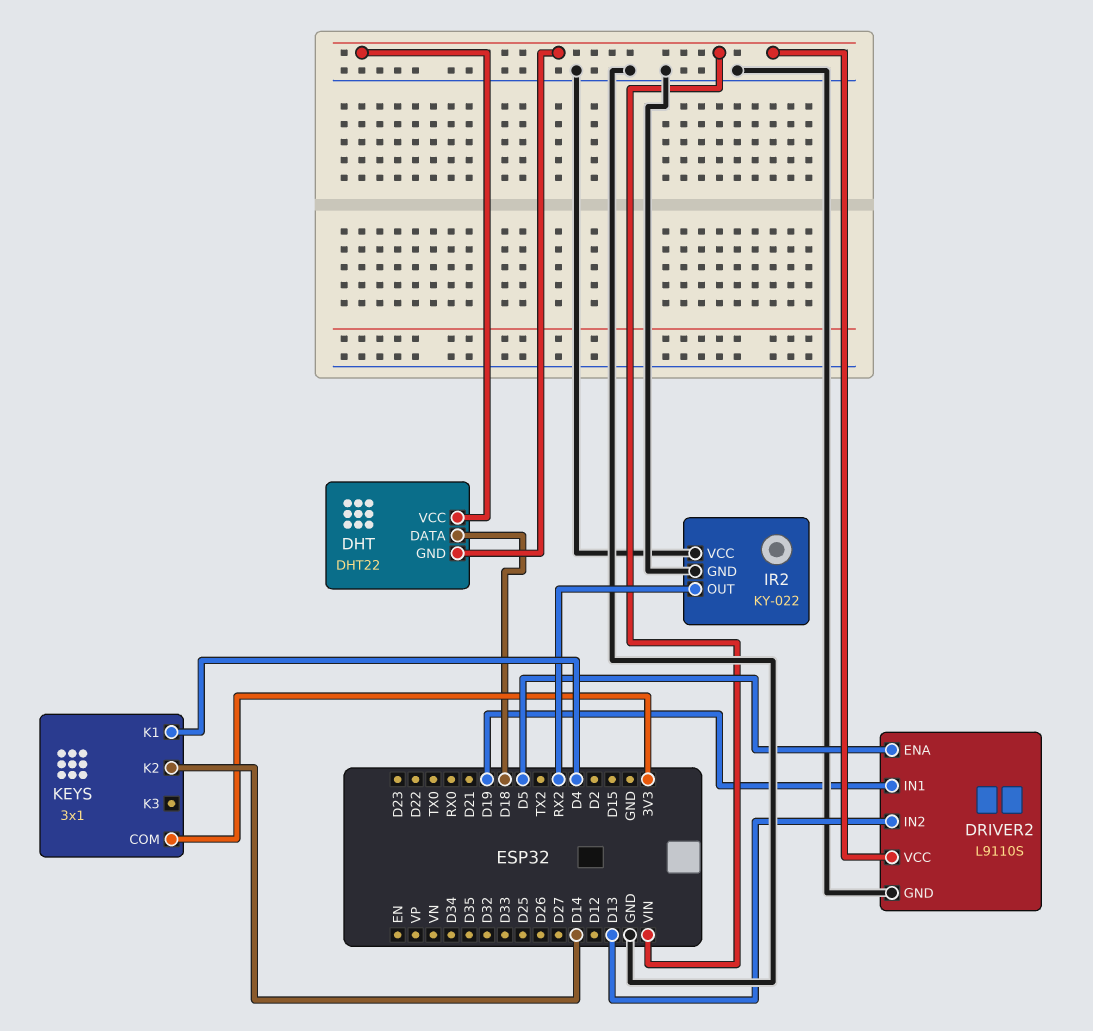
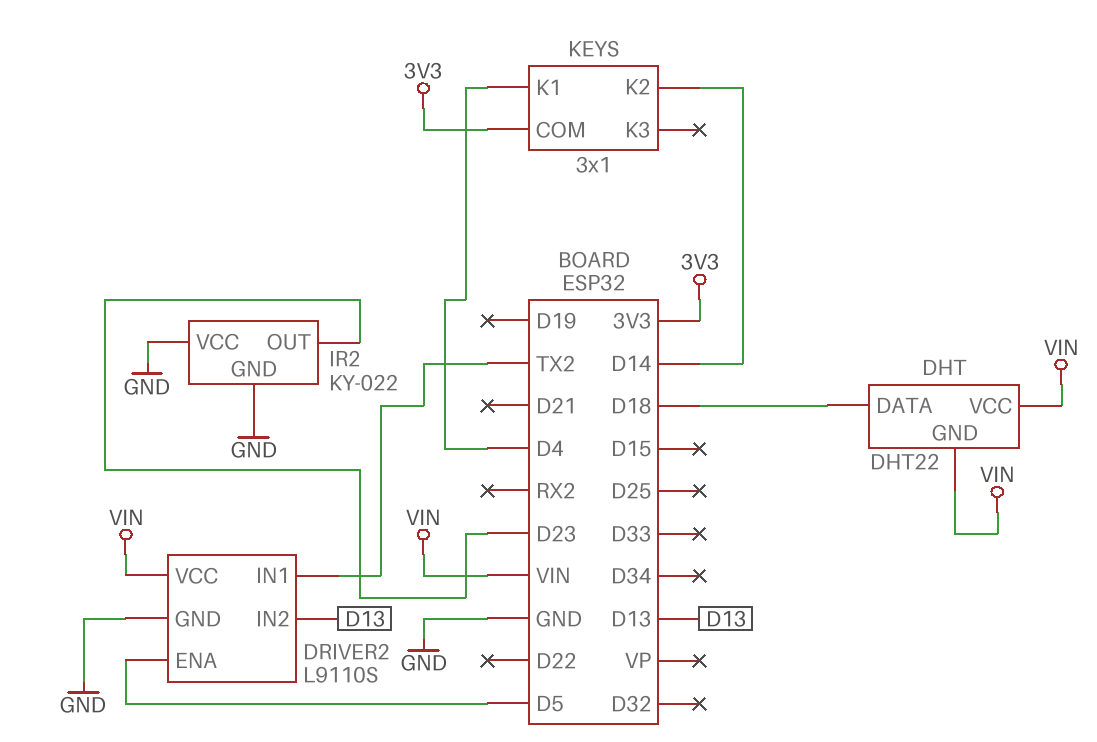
DRIVER2 pin IN1: D19 -> TX2
IR2 pin OUT: RX2 -> D23

